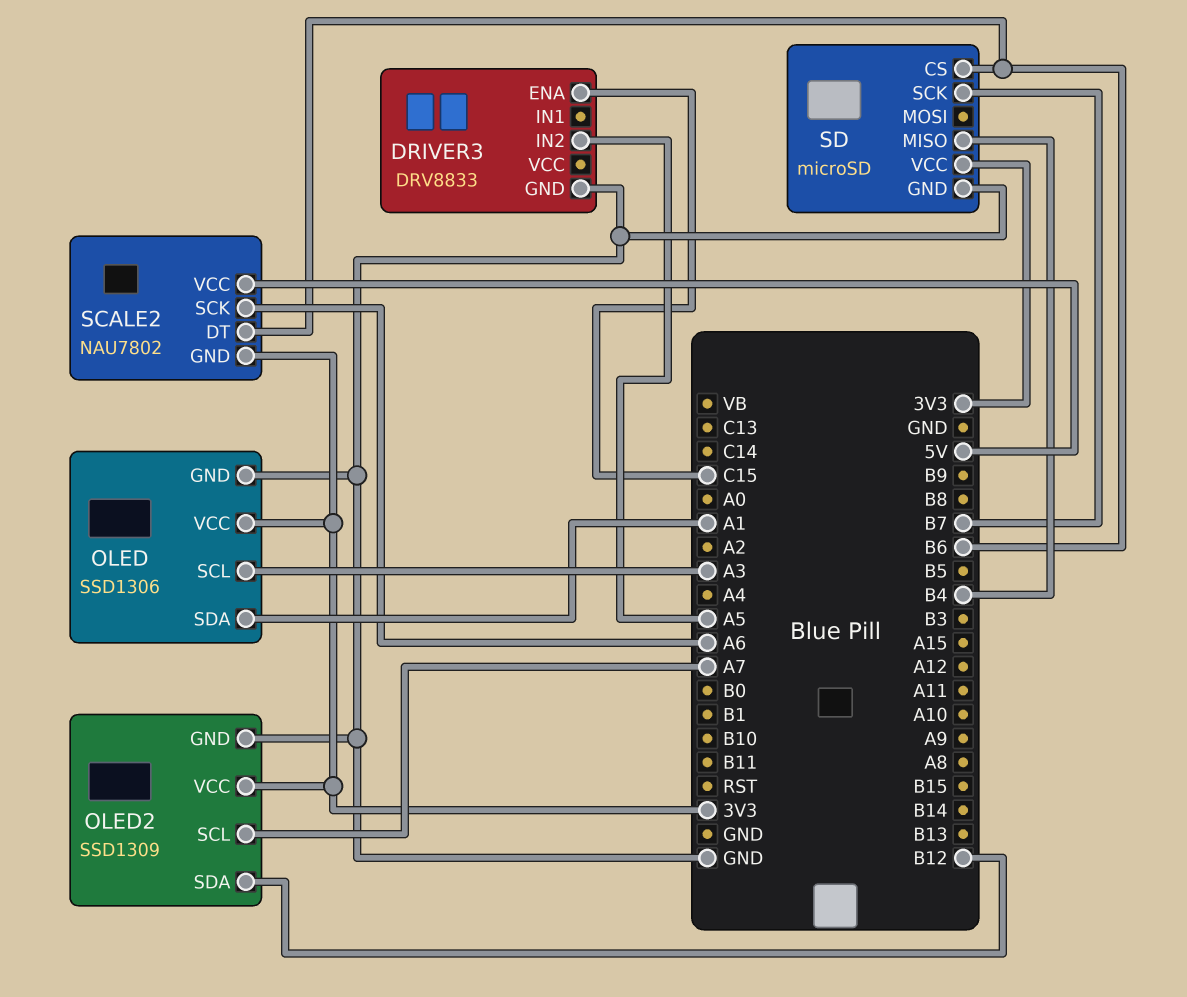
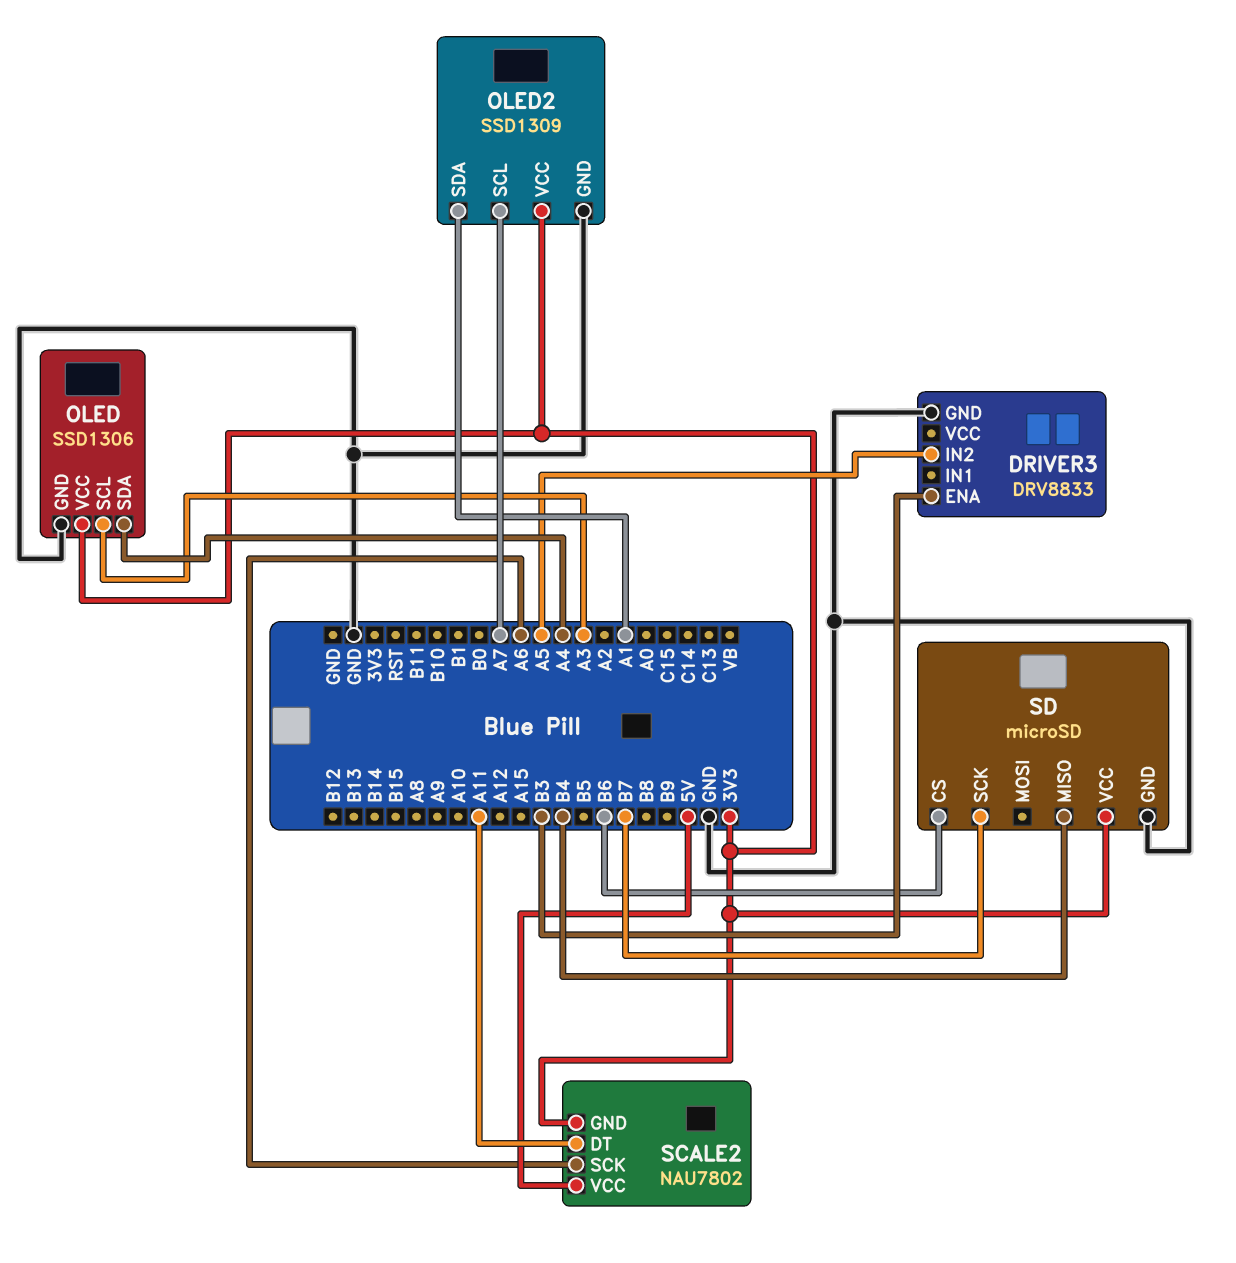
DRIVER3 pin ENA: C15 -> B3
OLED pin SDA: A1 -> A4
OLED2 pin SDA: B12 -> A1
SCALE2 pin DT: B6 -> A11

